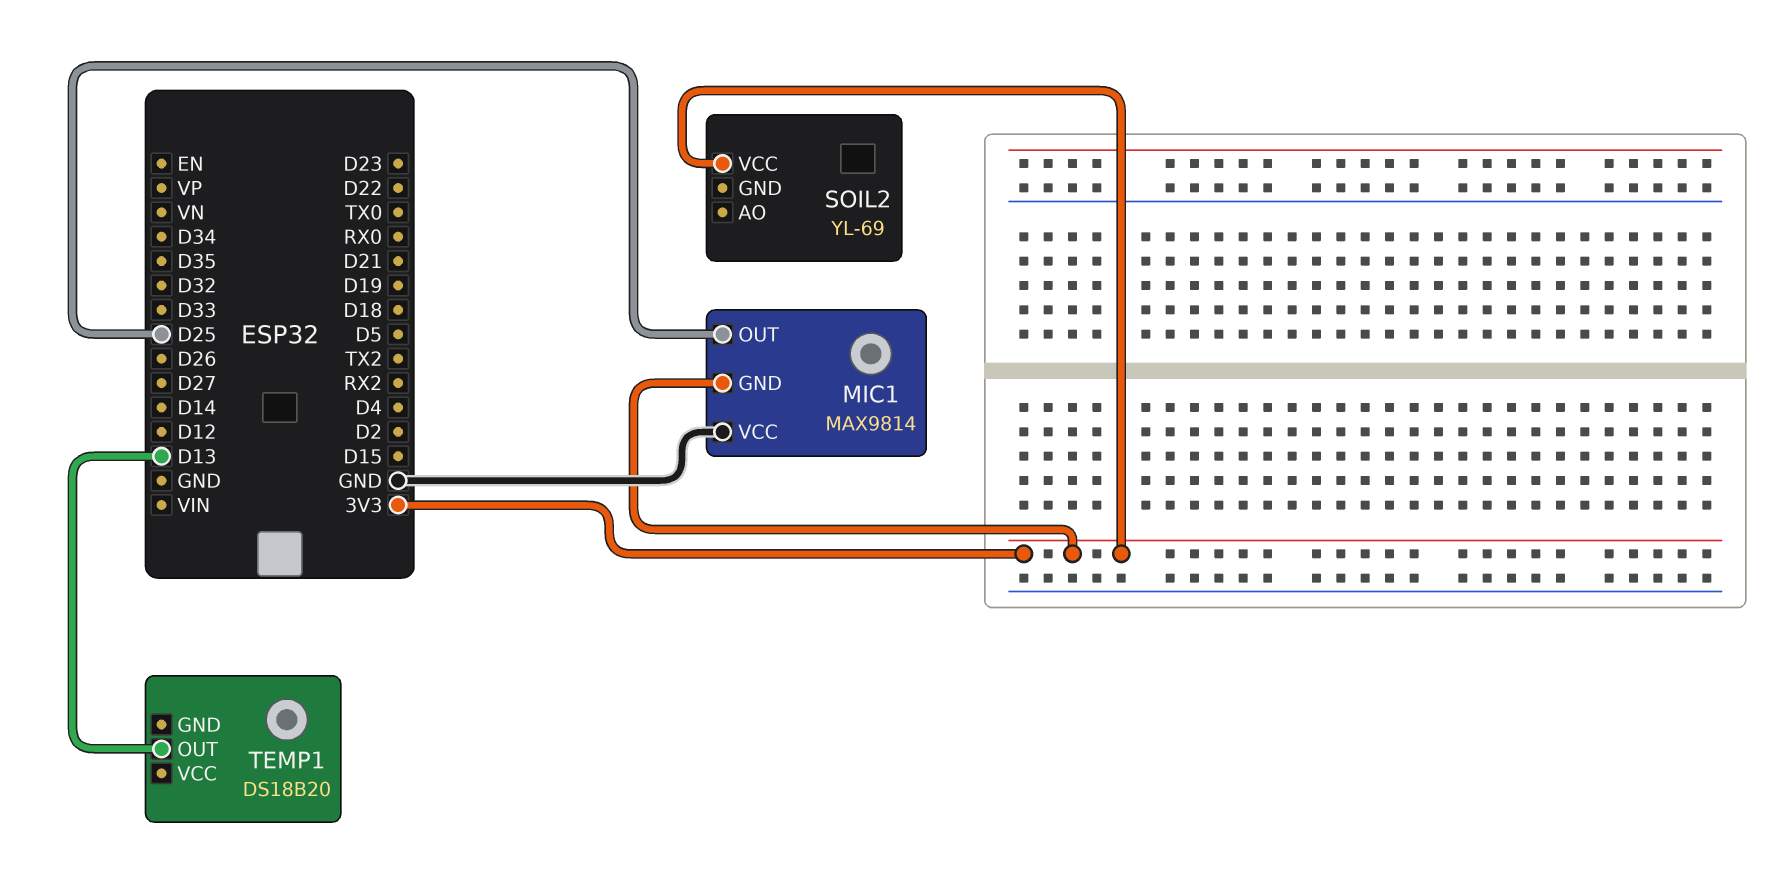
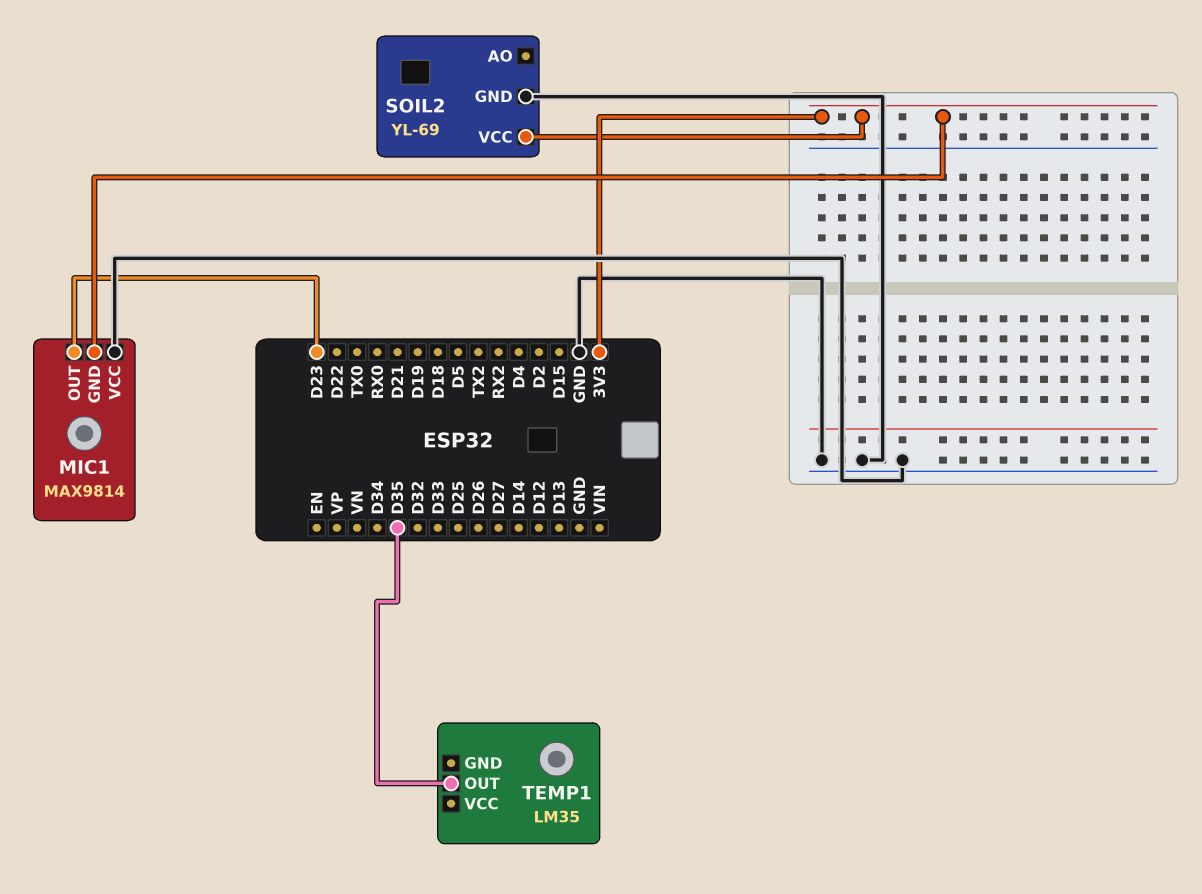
MIC1 pin OUT: D25 -> D23
SOIL2 pin GND: none -> GND
TEMP1: DS18B20 -> LM35
TEMP1 pin OUT: D13 -> D35

